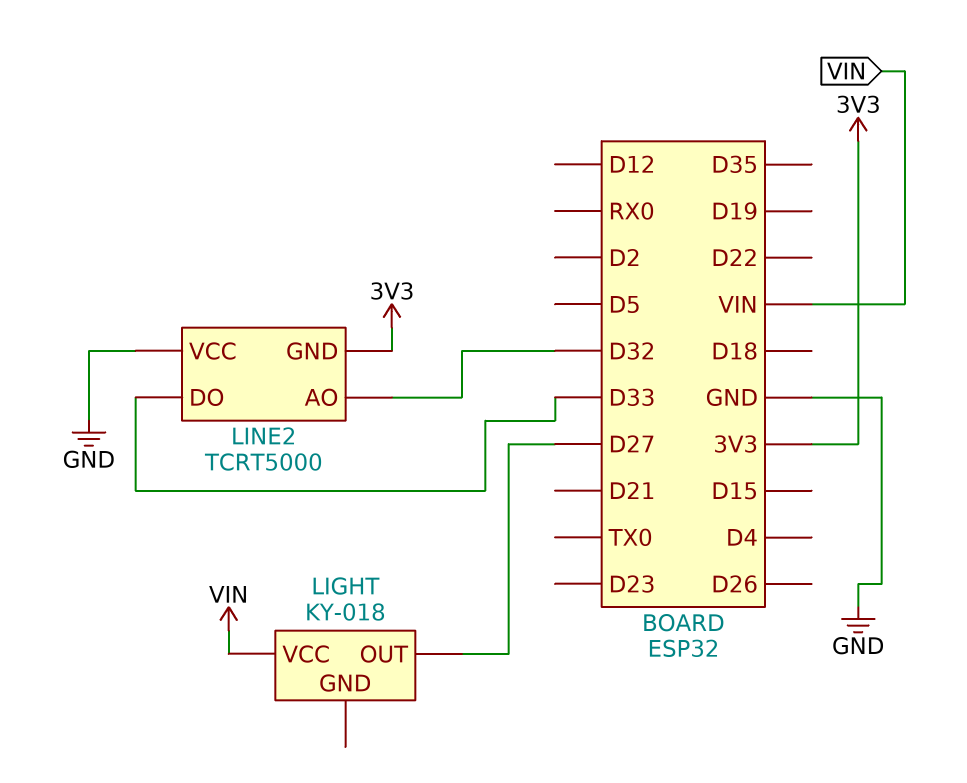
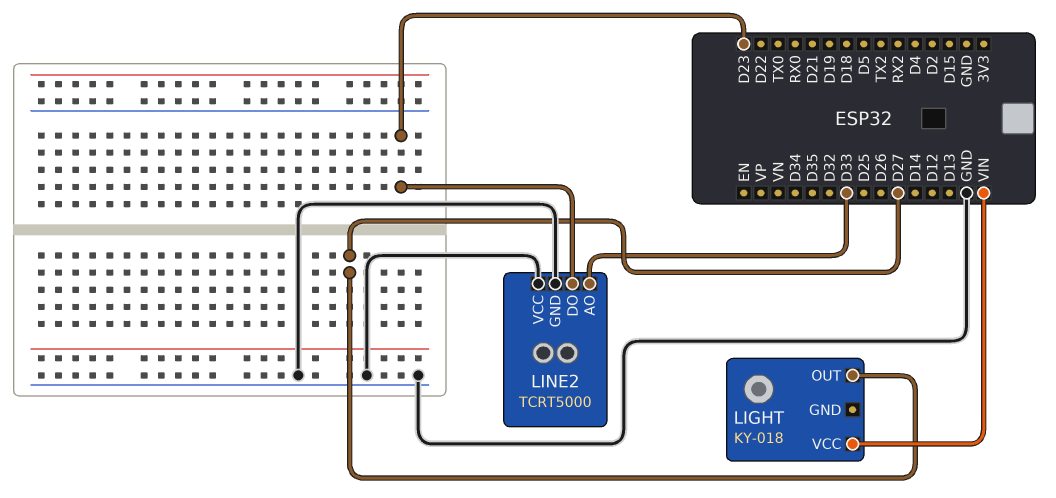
LINE2 pin AO: D32 -> D33
LINE2 pin DO: D33 -> D23
LINE2 pin GND: 3V3 -> GND

